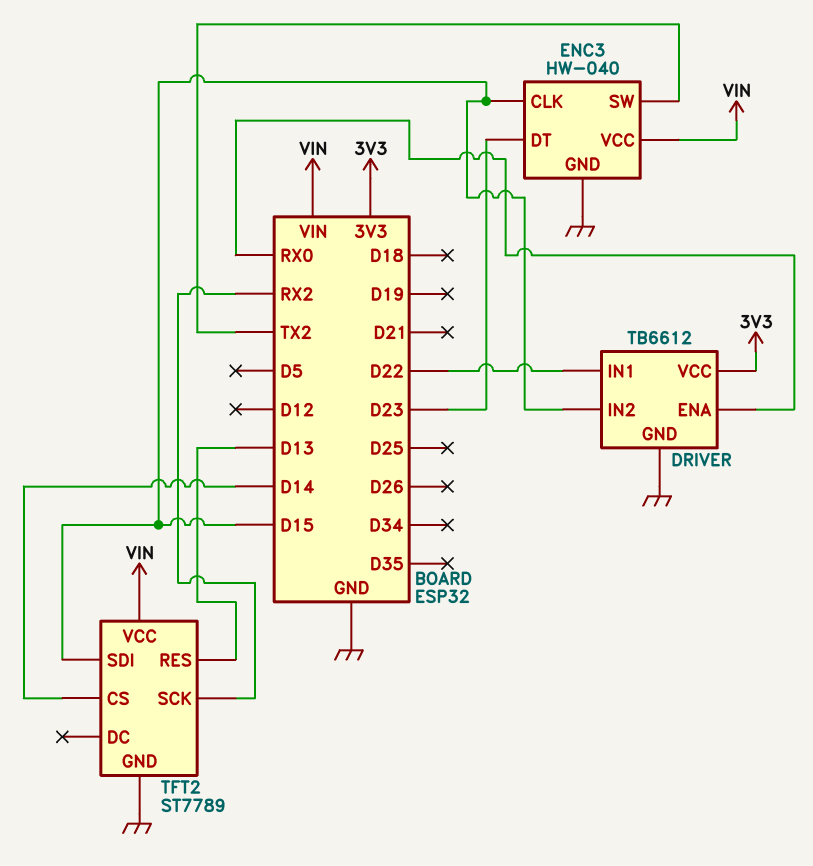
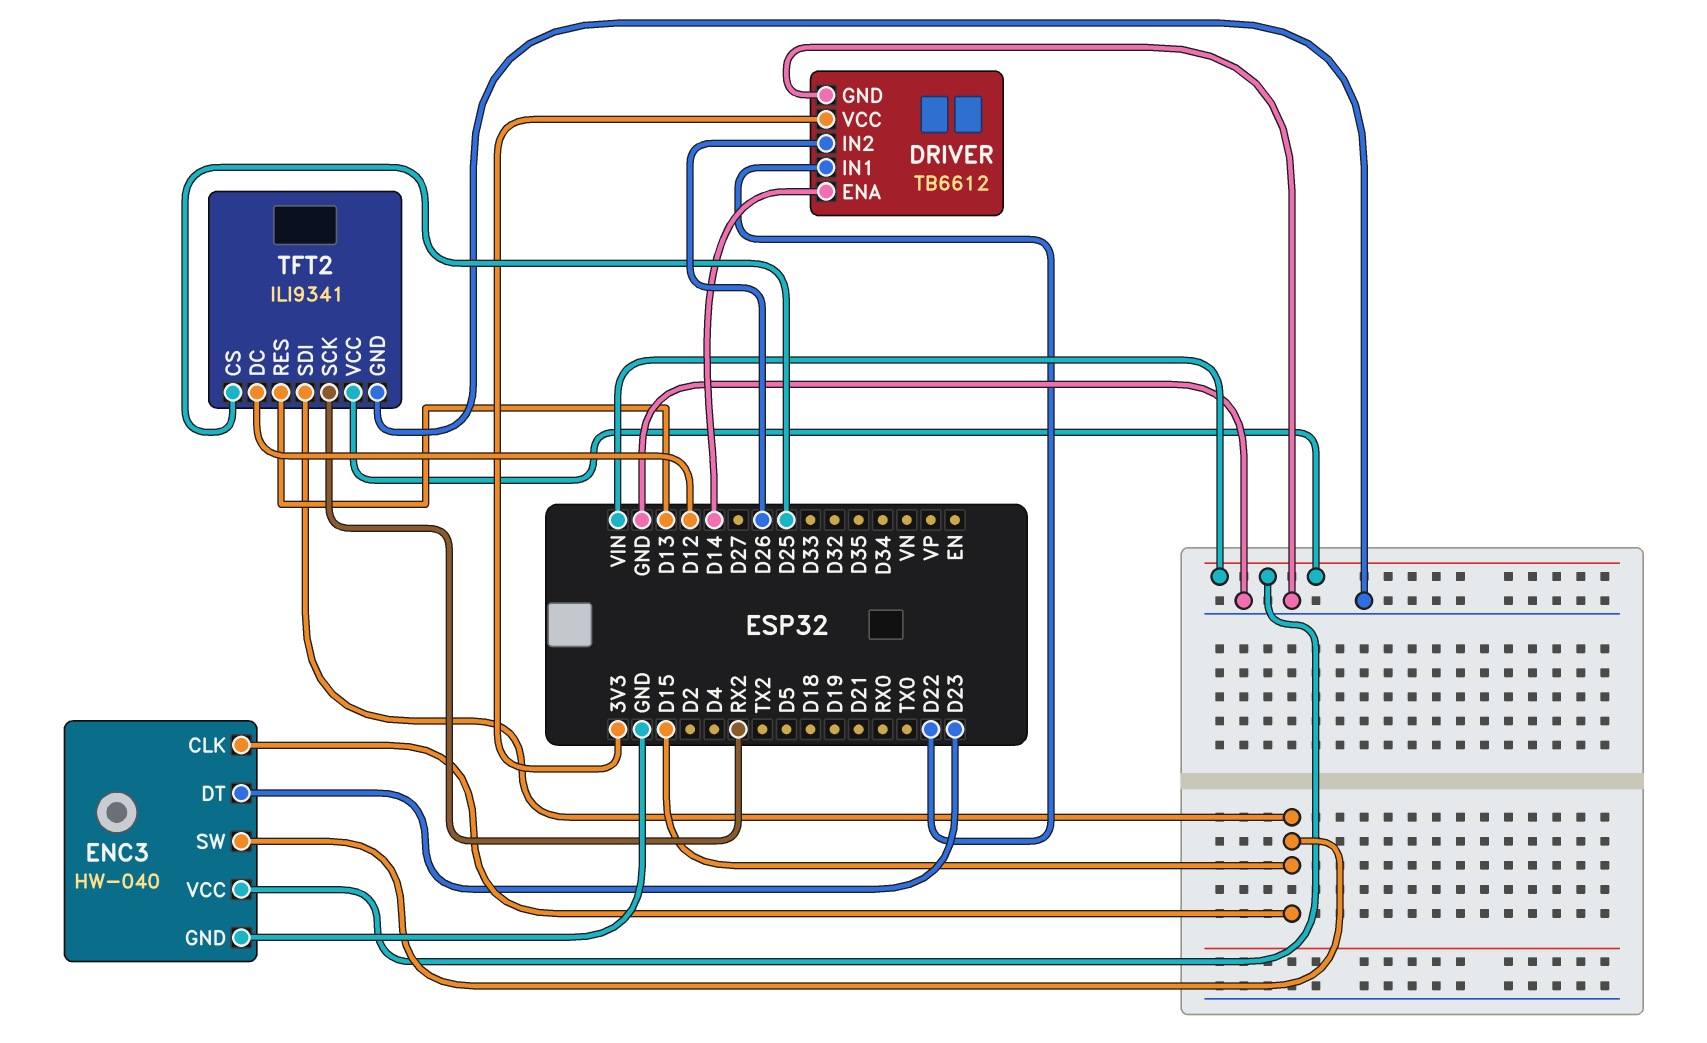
DRIVER pin ENA: RX0 -> D14
DRIVER pin IN2: D15 -> D26
ENC3 pin SW: TX2 -> D15
TFT2: ST7789 -> ILI9341
TFT2 pin CS: D14 -> D25
TFT2 pin DC: none -> D12

